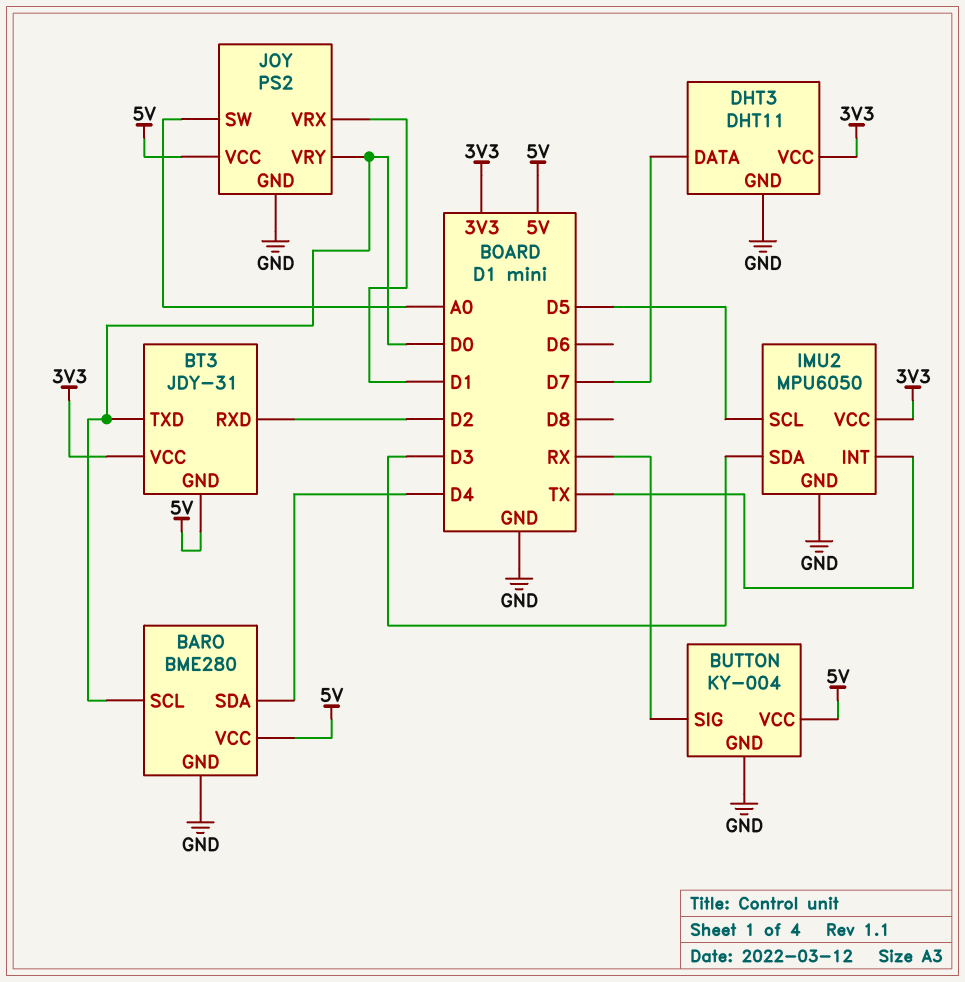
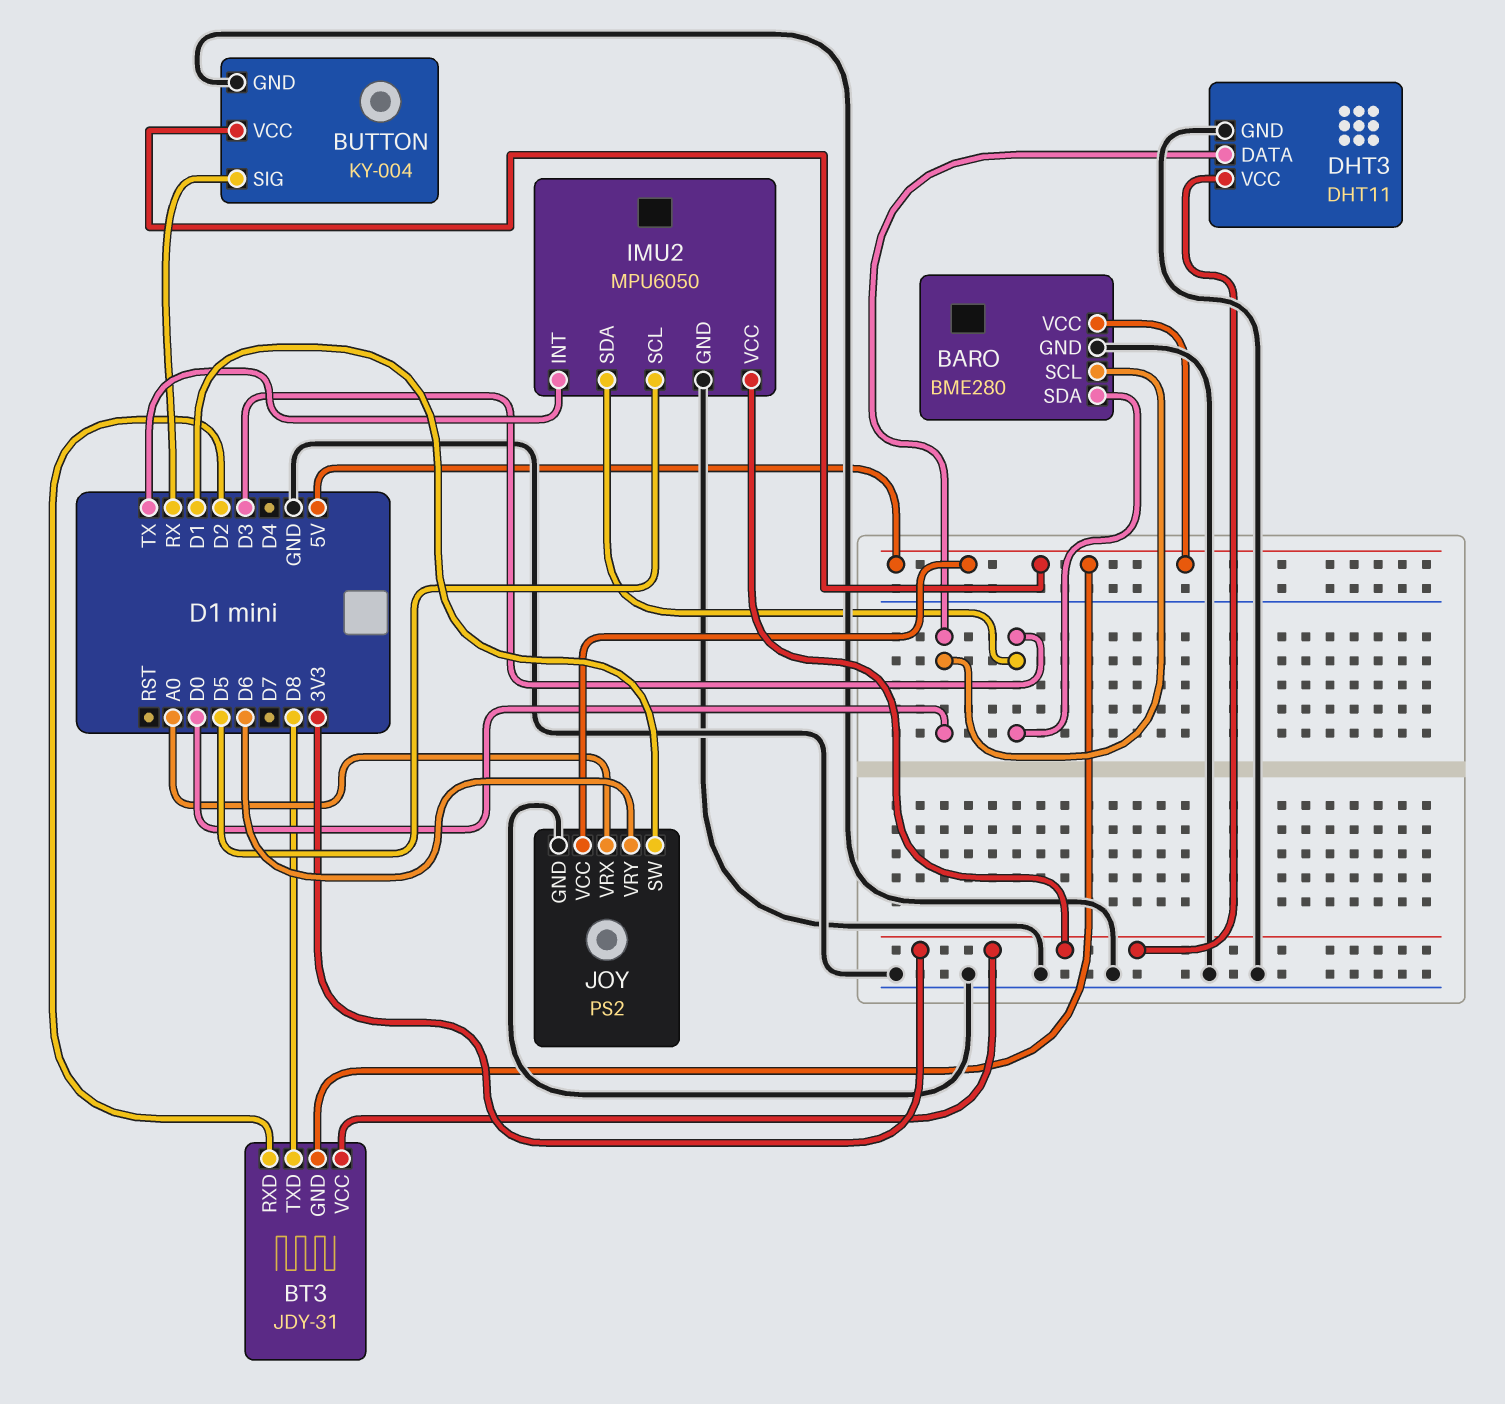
BARO pin SDA: D4 -> D3
BT3 pin TXD: D0 -> D8
DHT3 pin DATA: D7 -> D0
JOY pin SW: A0 -> D1
JOY pin VRX: D1 -> A0
JOY pin VRY: D0 -> D6

